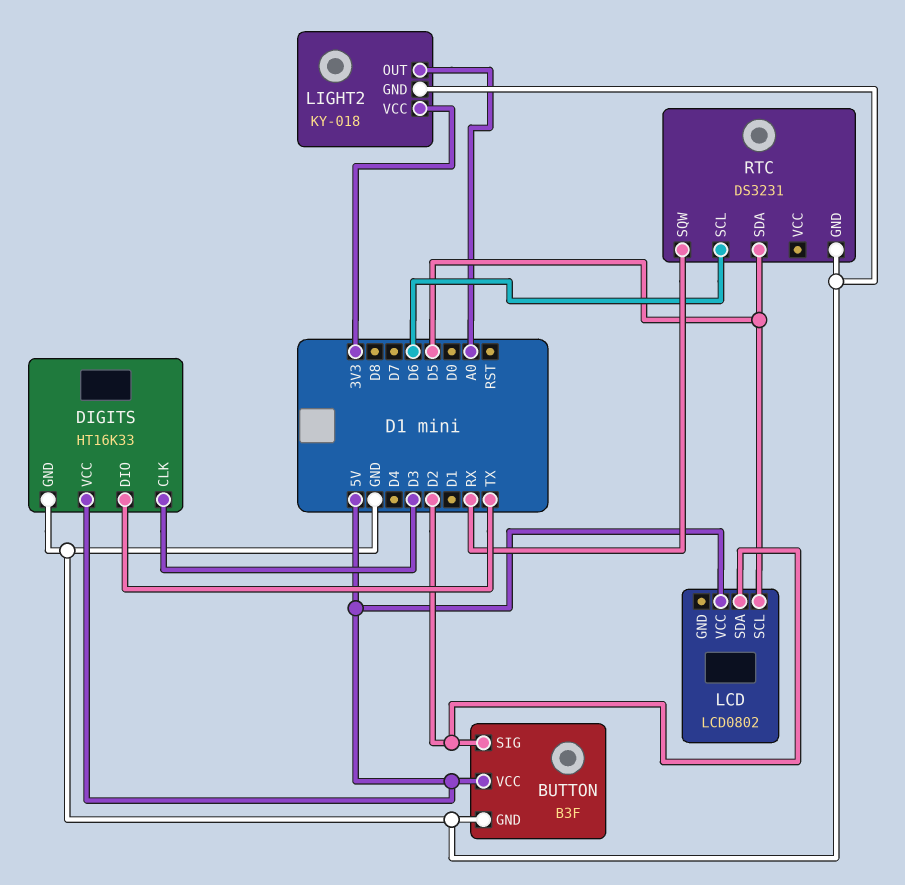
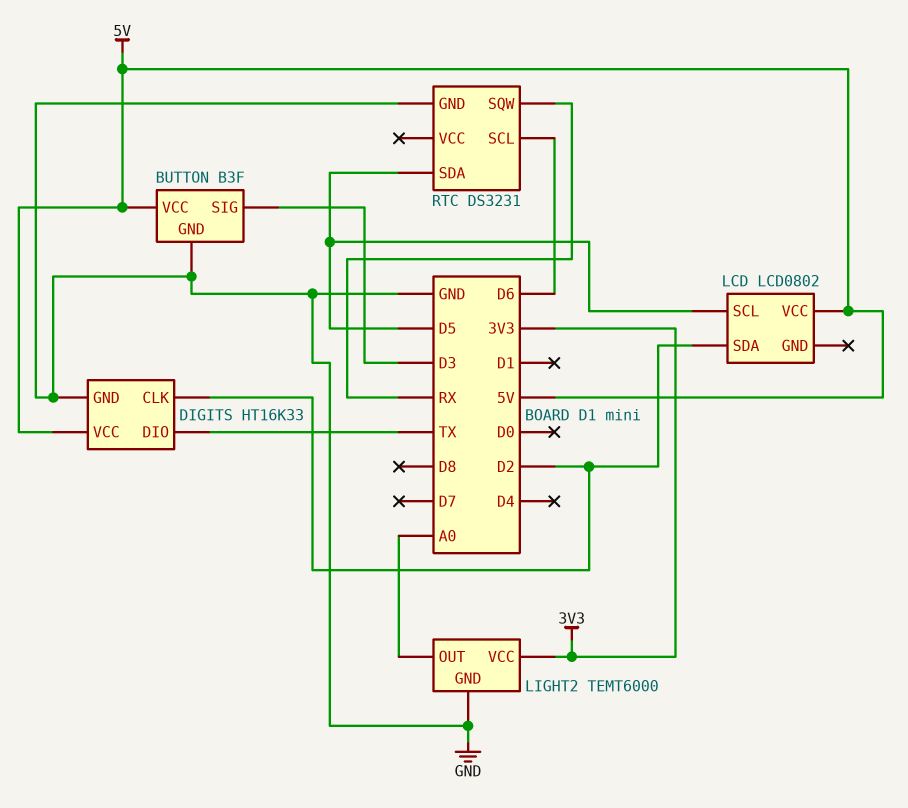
BUTTON pin SIG: D2 -> D3
DIGITS pin CLK: D3 -> D2
LIGHT2: KY-018 -> TEMT6000

